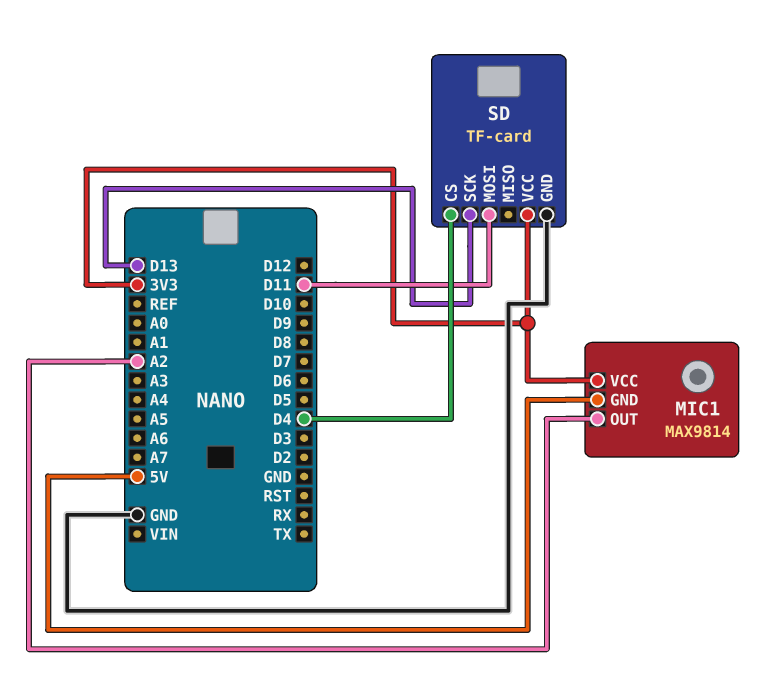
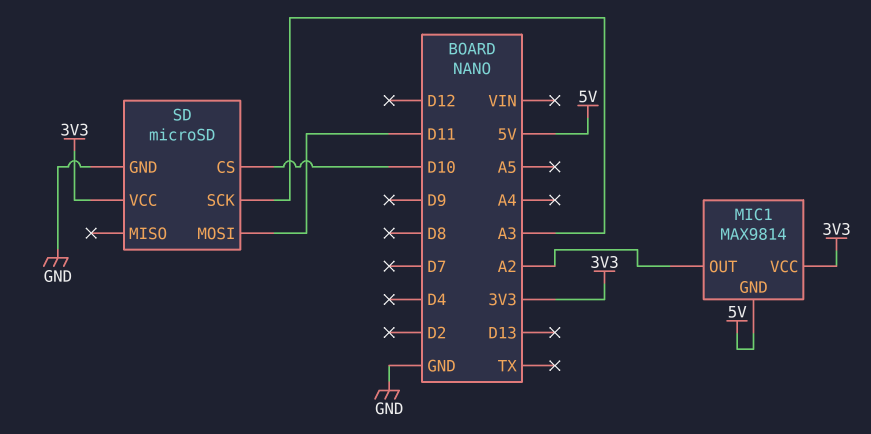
SD: TF-card -> microSD
SD pin CS: D4 -> D10
SD pin SCK: D13 -> A3

